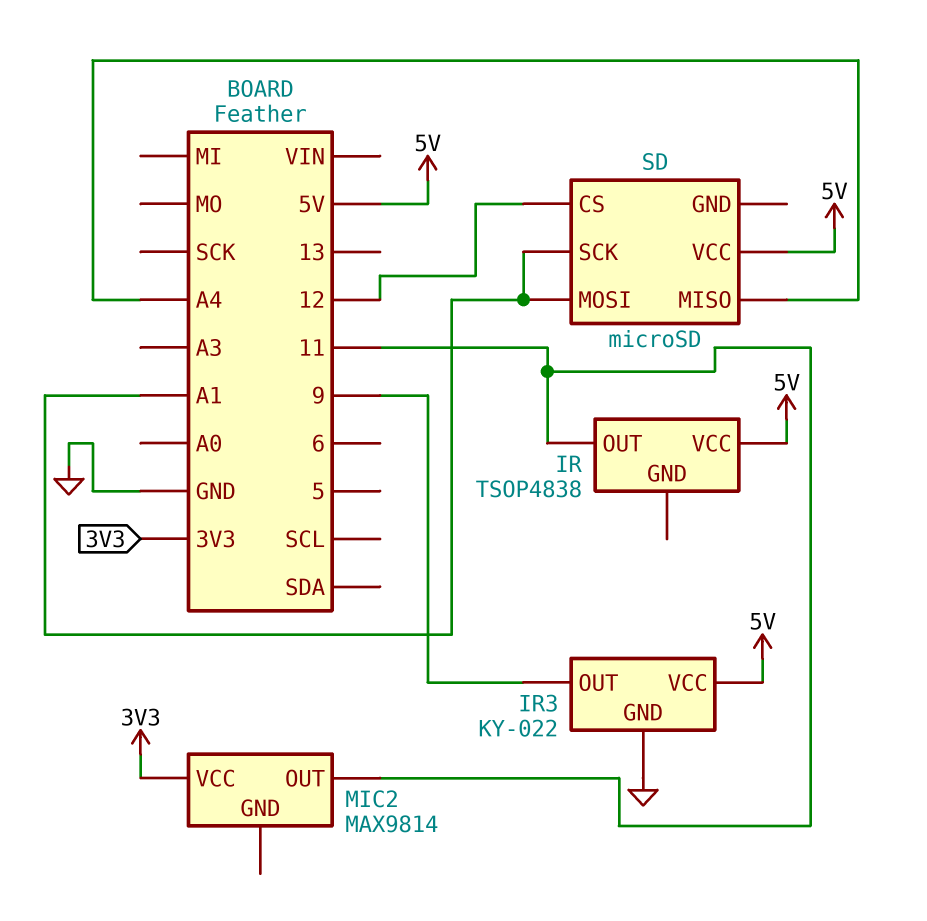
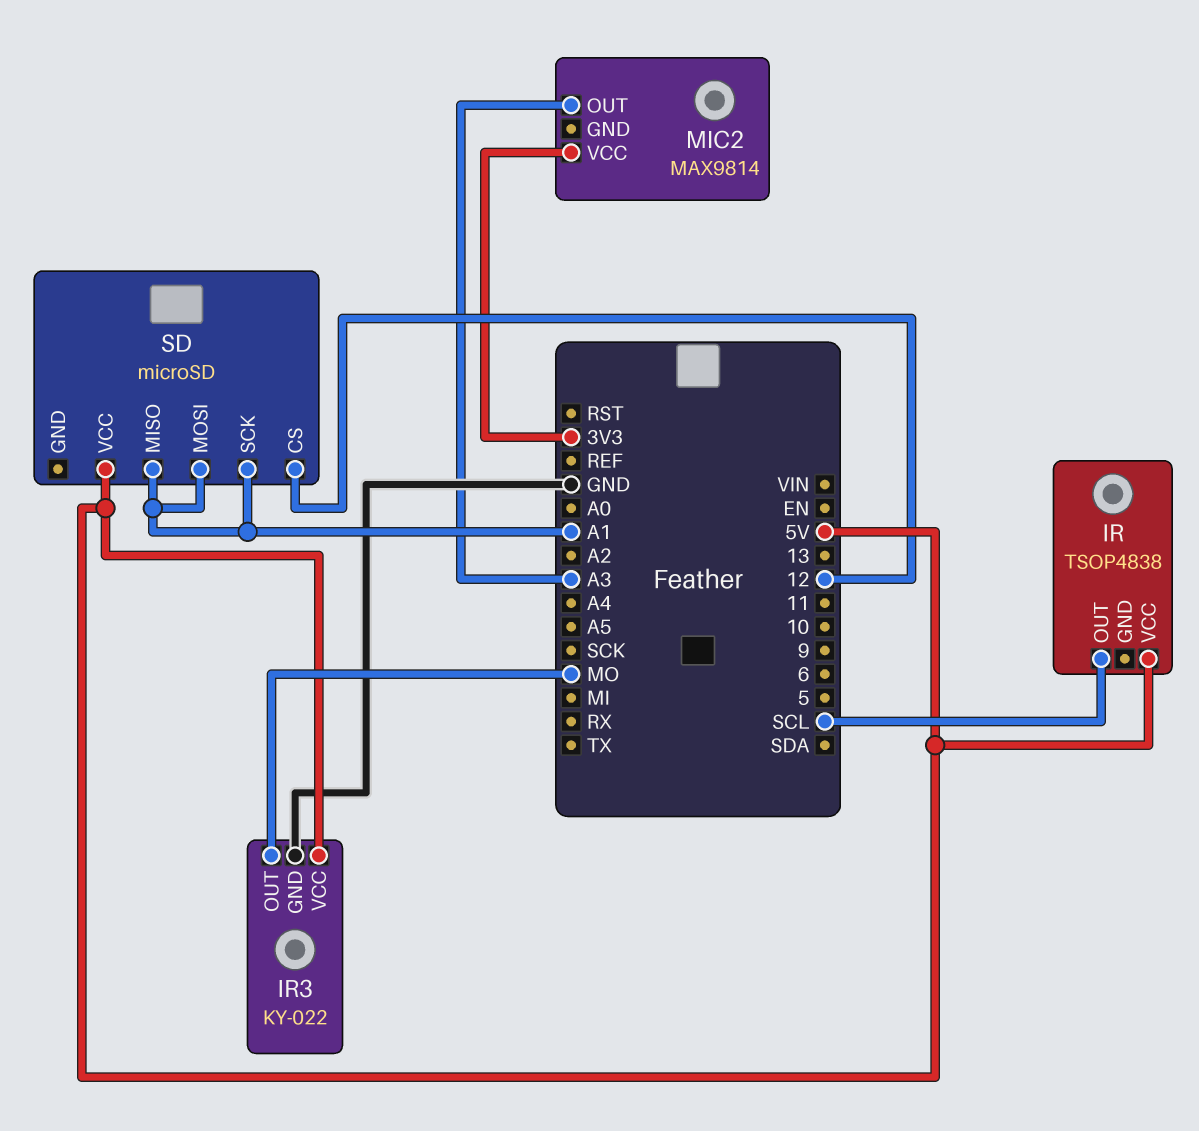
IR pin OUT: 11 -> SCL
IR3 pin OUT: 9 -> MO
MIC2 pin OUT: 11 -> A3
SD pin MISO: A4 -> A1

